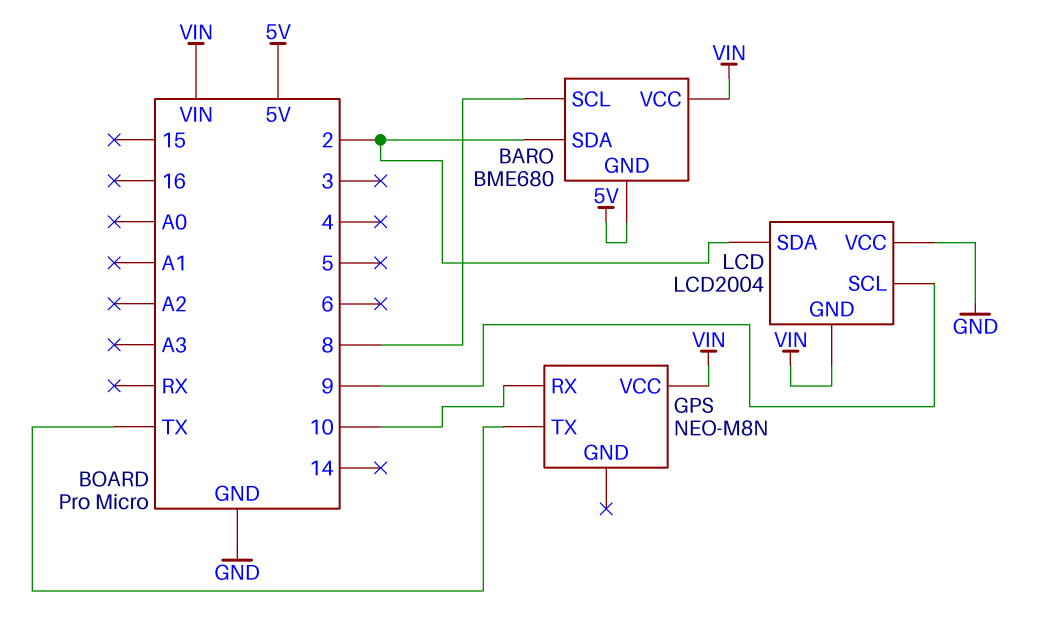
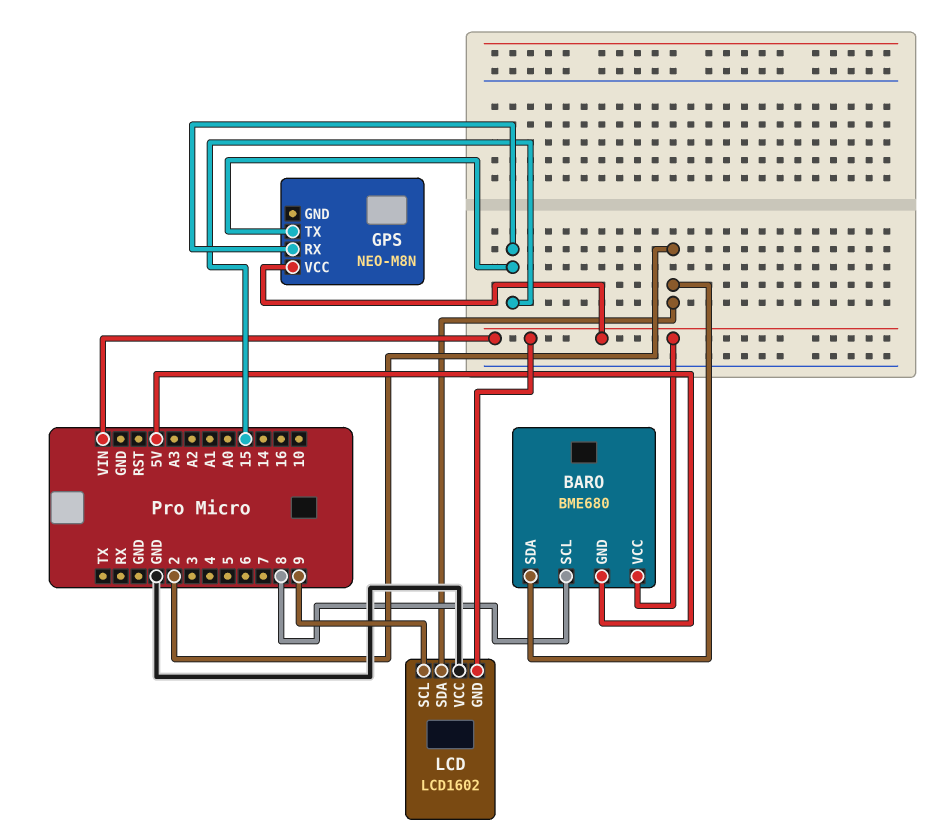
GPS pin RX: 10 -> 15
GPS pin TX: TX -> 15
LCD: LCD2004 -> LCD1602

